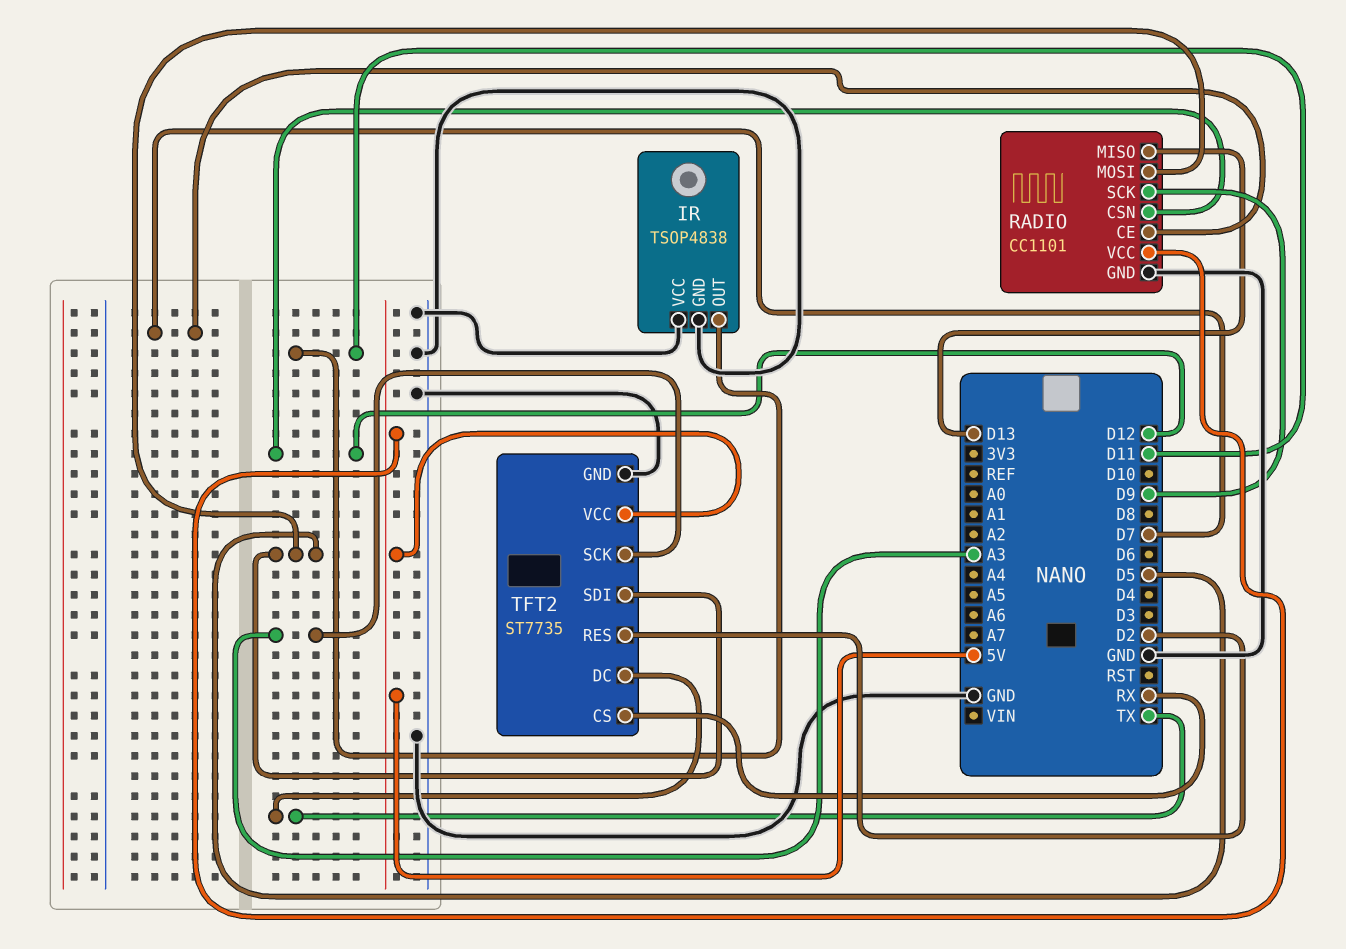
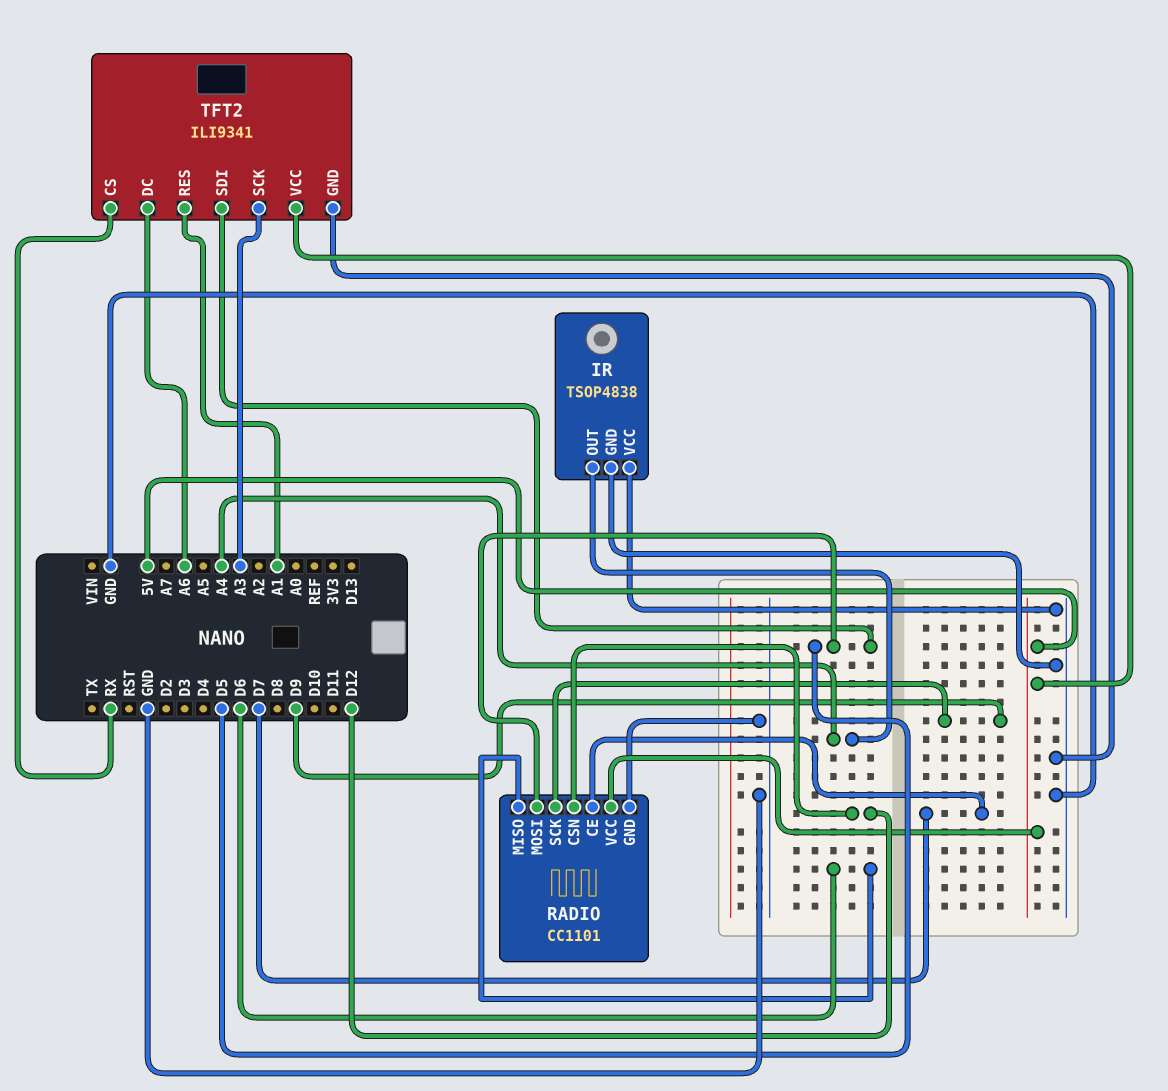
IR pin OUT: D11 -> A4
RADIO pin MISO: D13 -> D6
TFT2: ST7735 -> ILI9341
TFT2 pin DC: TX -> A6
TFT2 pin RES: D2 -> A1

